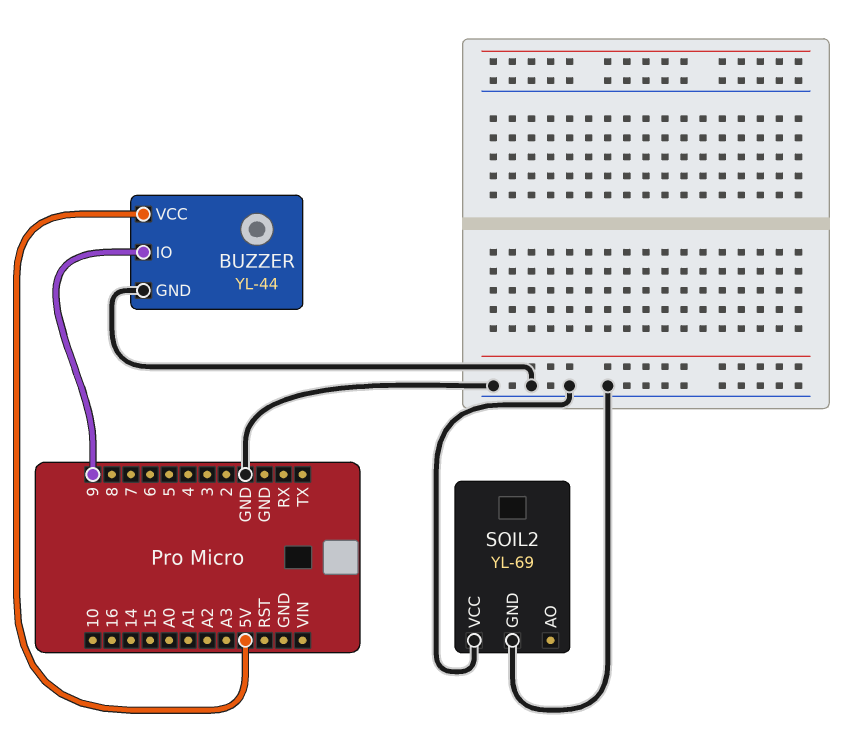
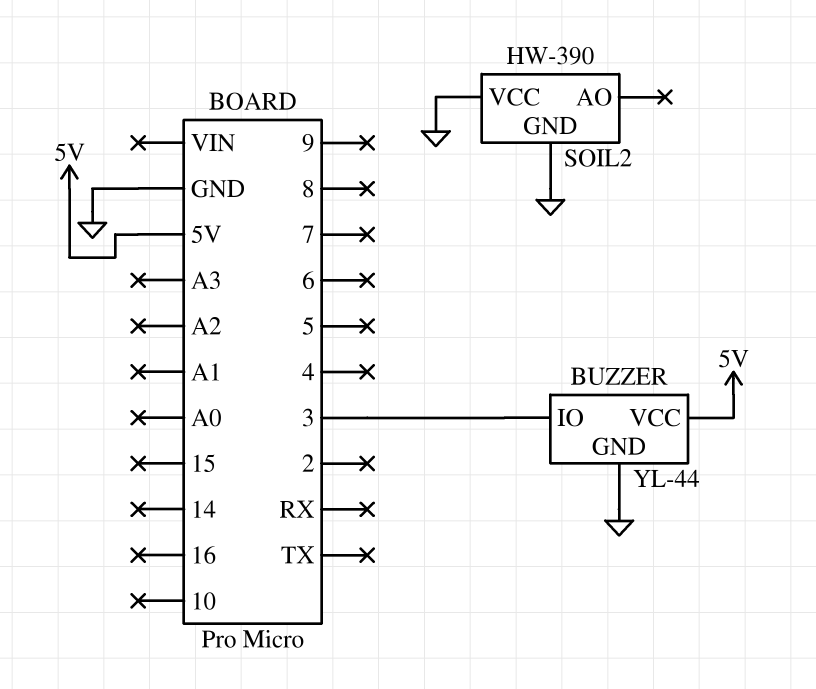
BUZZER pin IO: 9 -> 3
SOIL2: YL-69 -> HW-390

